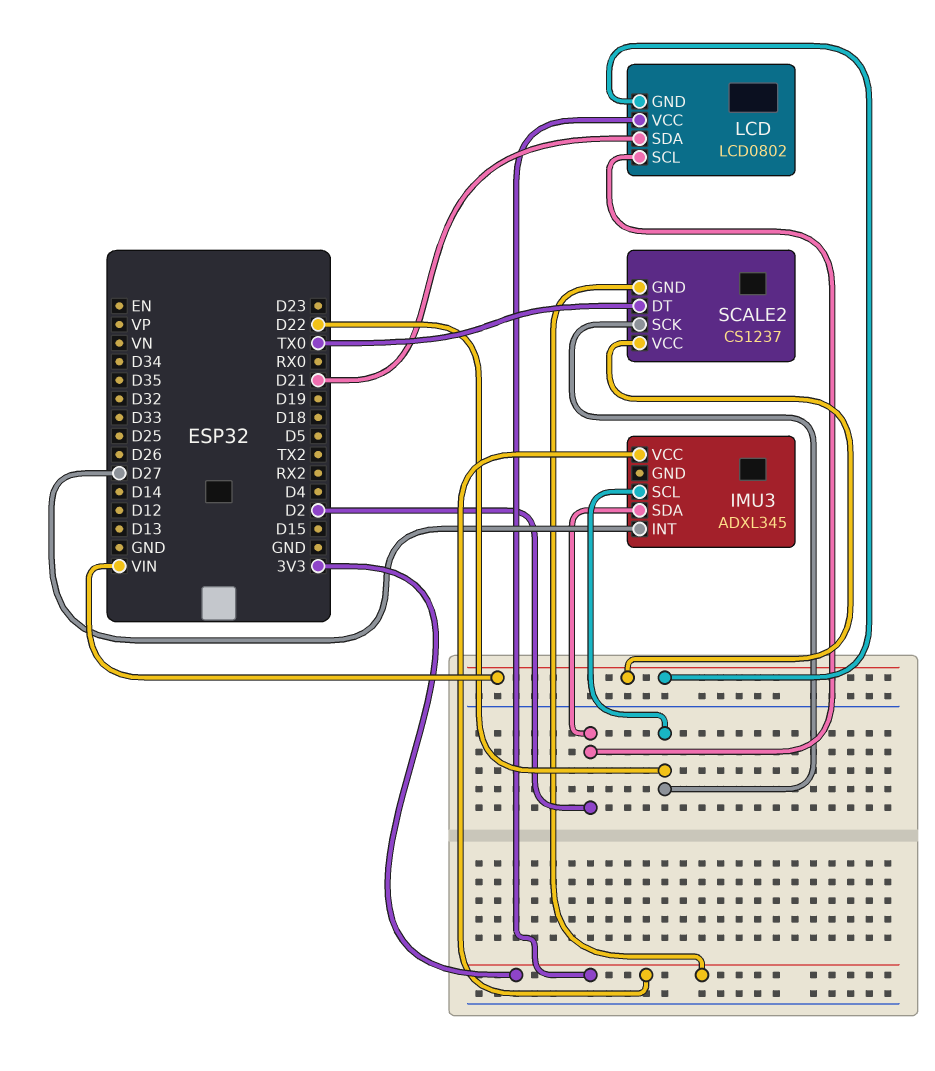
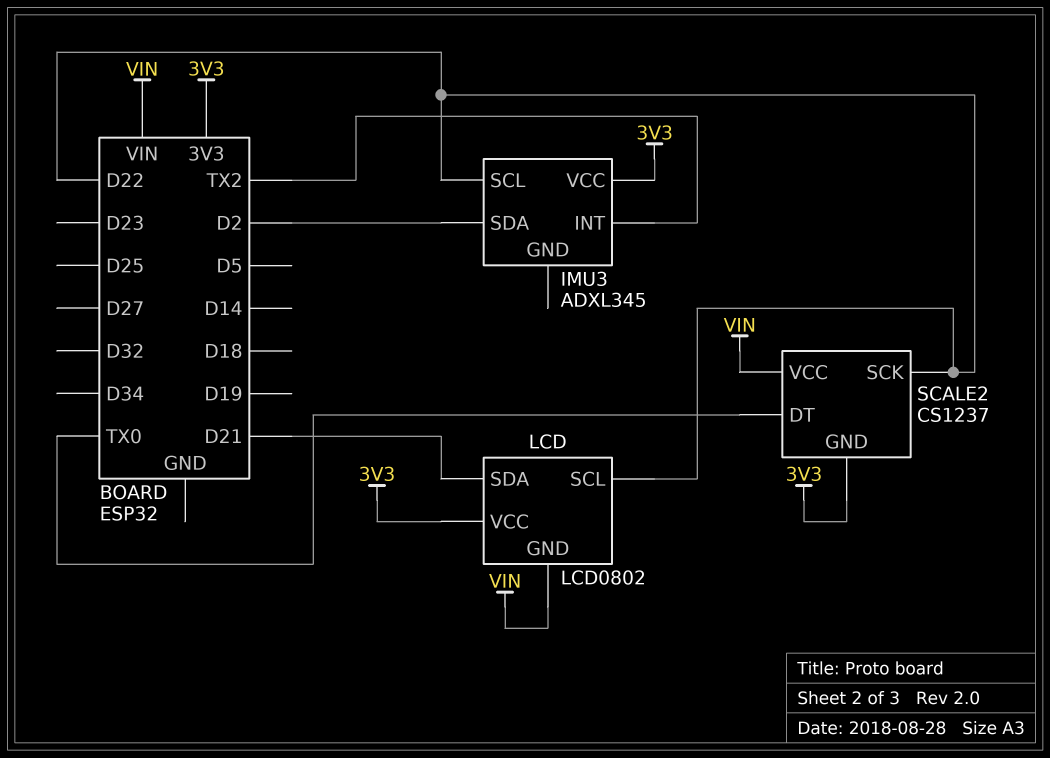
IMU3 pin INT: D27 -> TX2
LCD pin SCL: D2 -> D22

